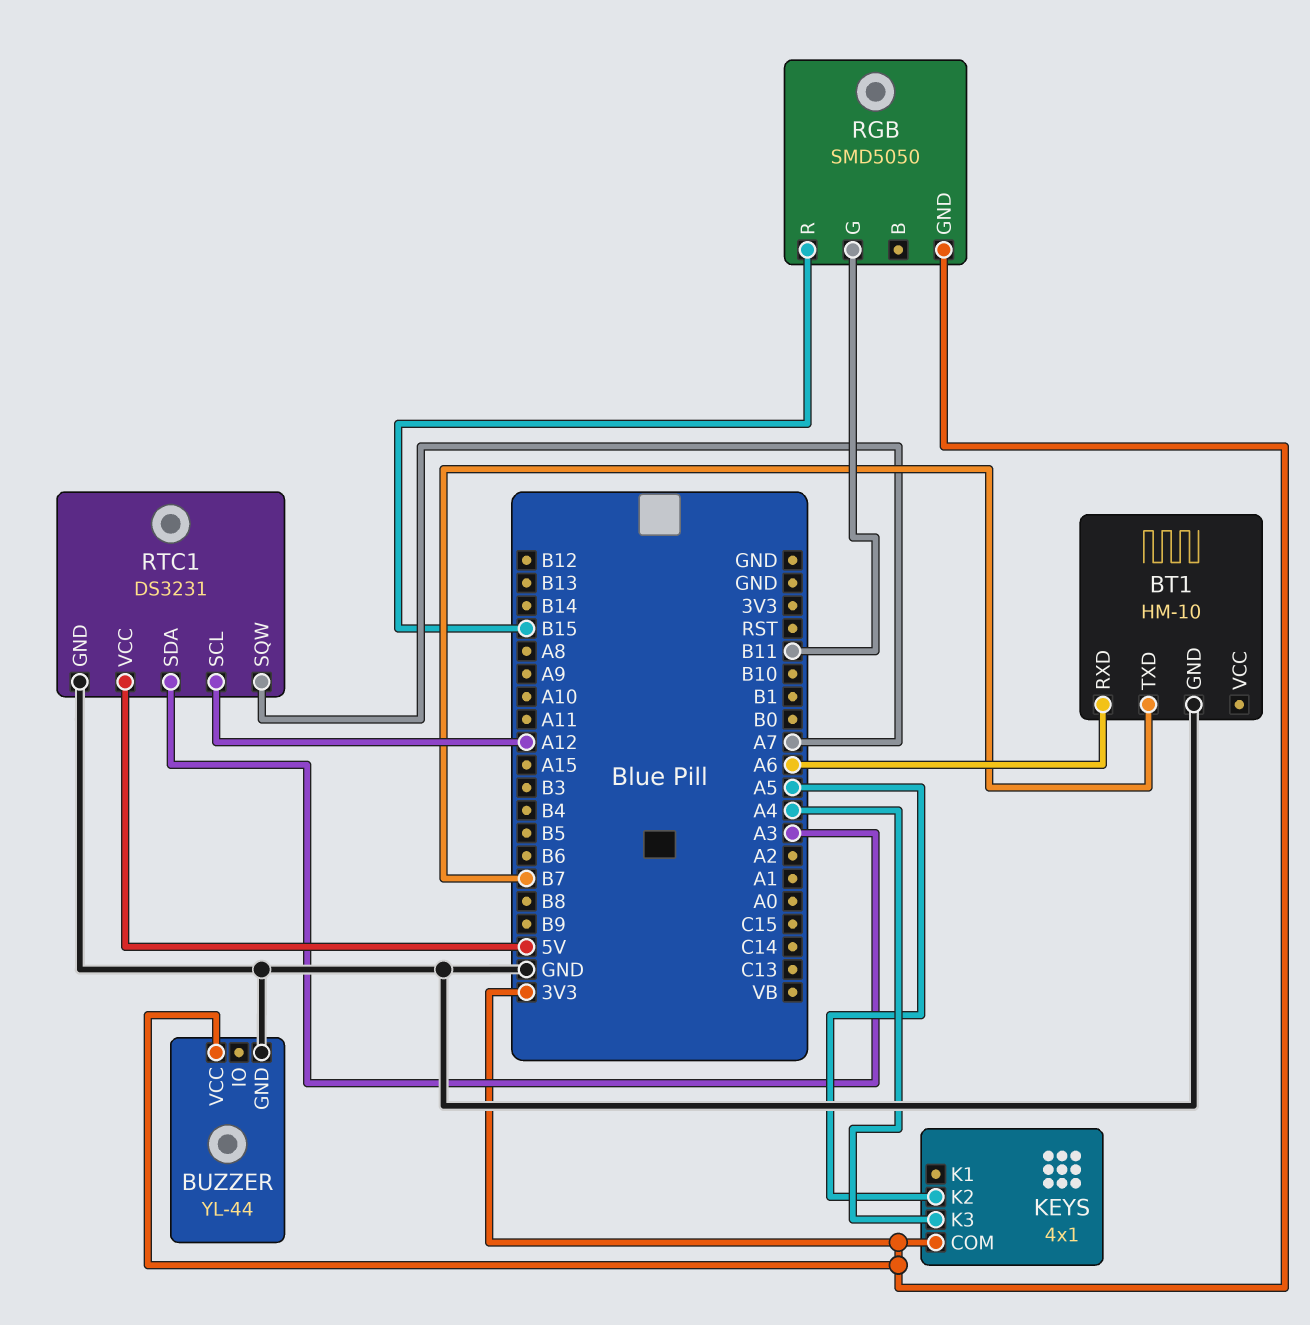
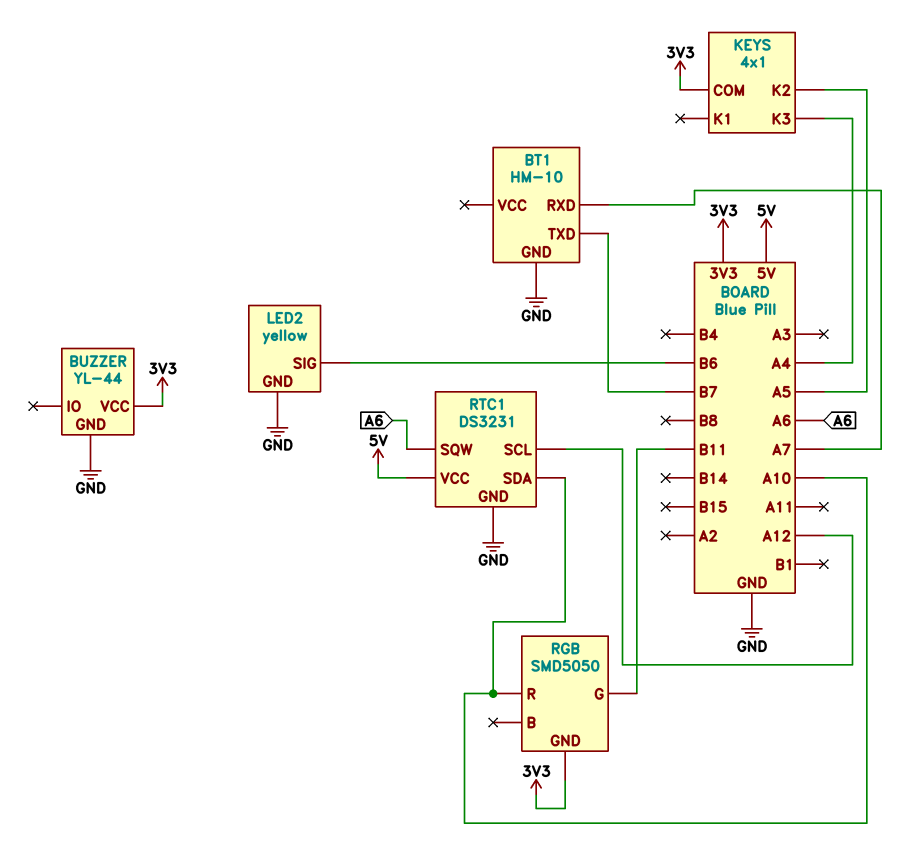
BT1 pin RXD: A6 -> A7
LED2: none -> yellow
LED2 pin GND: none -> GND
LED2 pin SIG: none -> B6
RGB pin R: B15 -> A10
RTC1 pin SDA: A3 -> A10
RTC1 pin SQW: A7 -> A6

